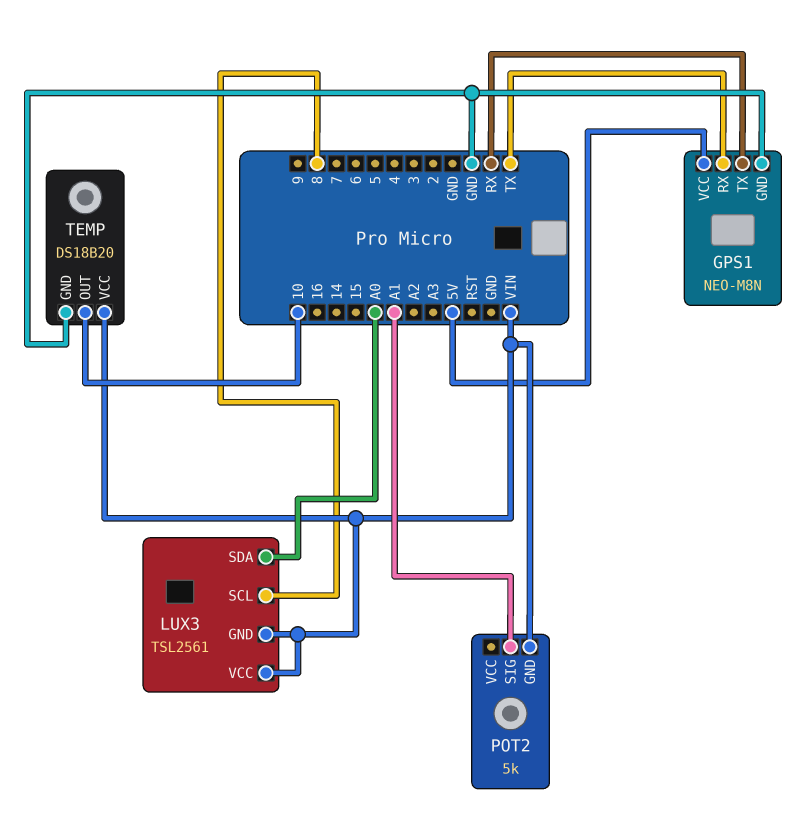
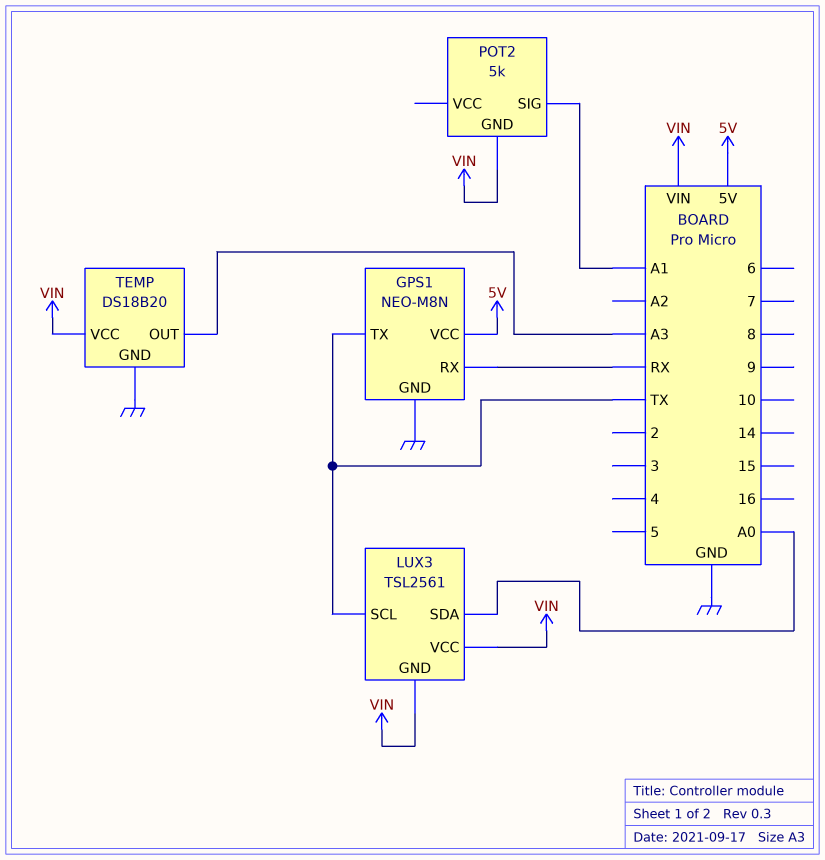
GPS1 pin RX: TX -> RX
GPS1 pin TX: RX -> TX
LUX3 pin SCL: 8 -> TX
TEMP pin OUT: 10 -> A3

